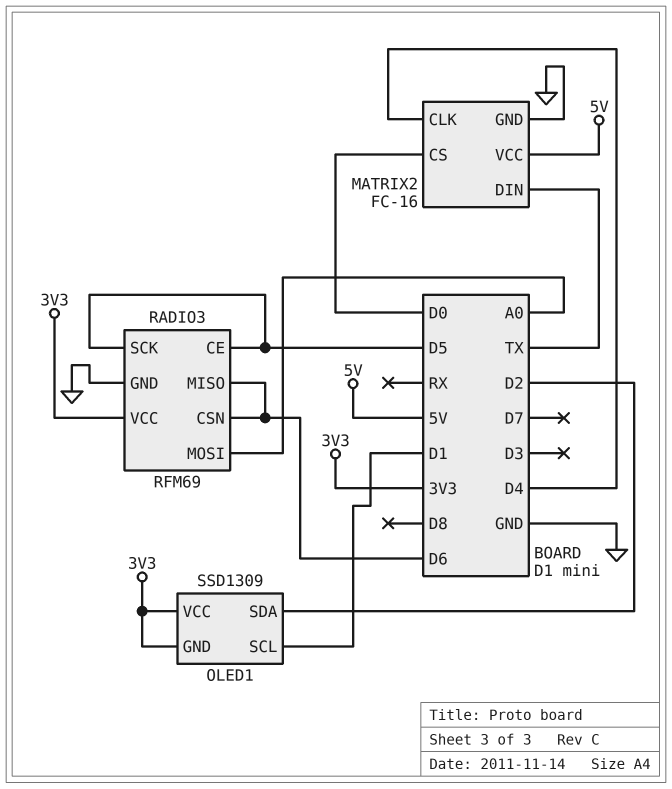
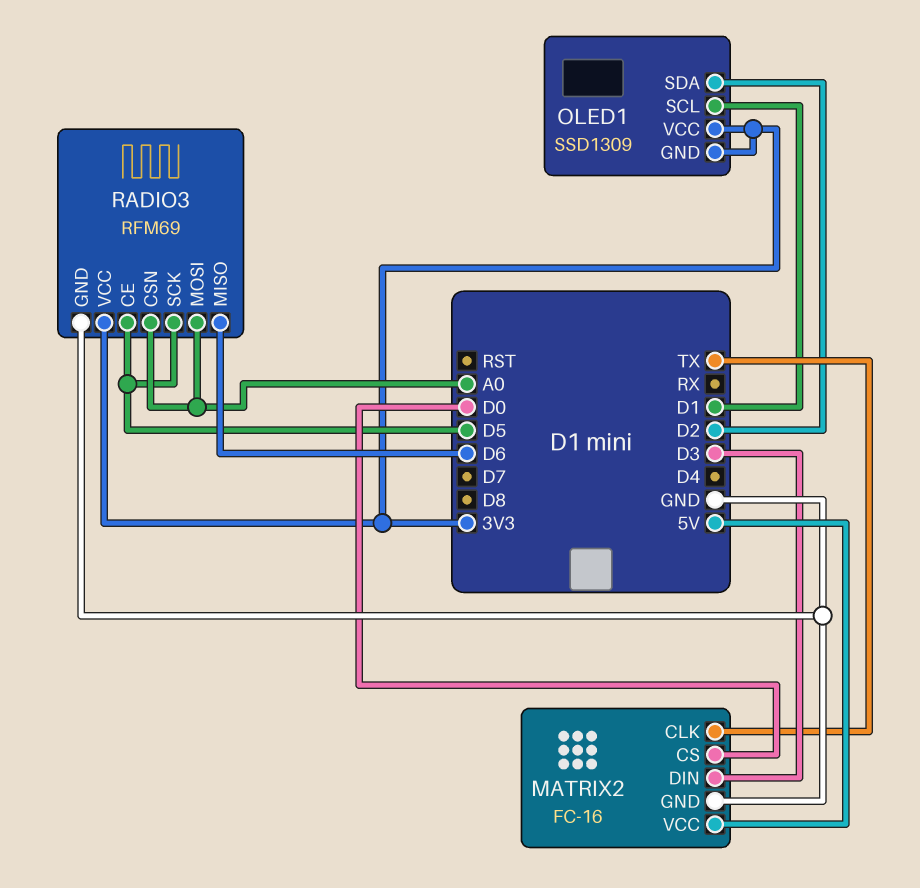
MATRIX2 pin CLK: D4 -> TX
MATRIX2 pin DIN: TX -> D3
RADIO3 pin CSN: D6 -> A0

